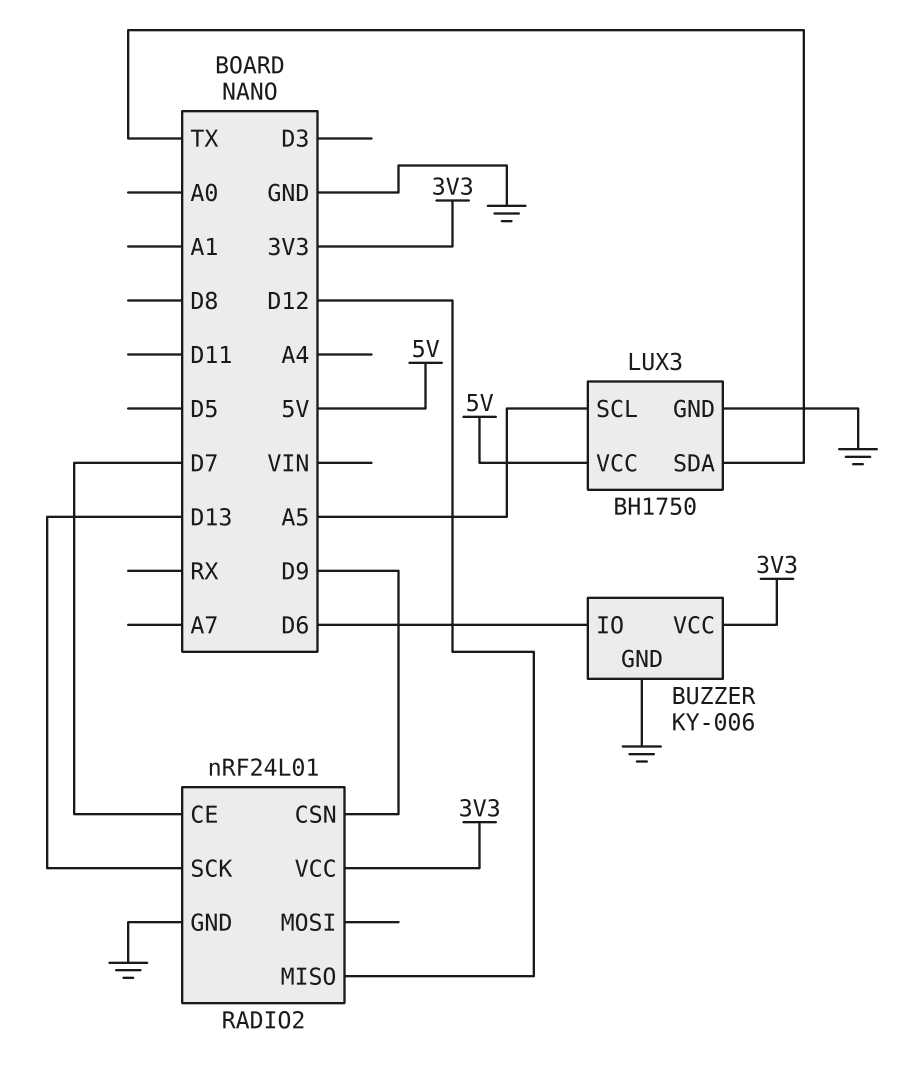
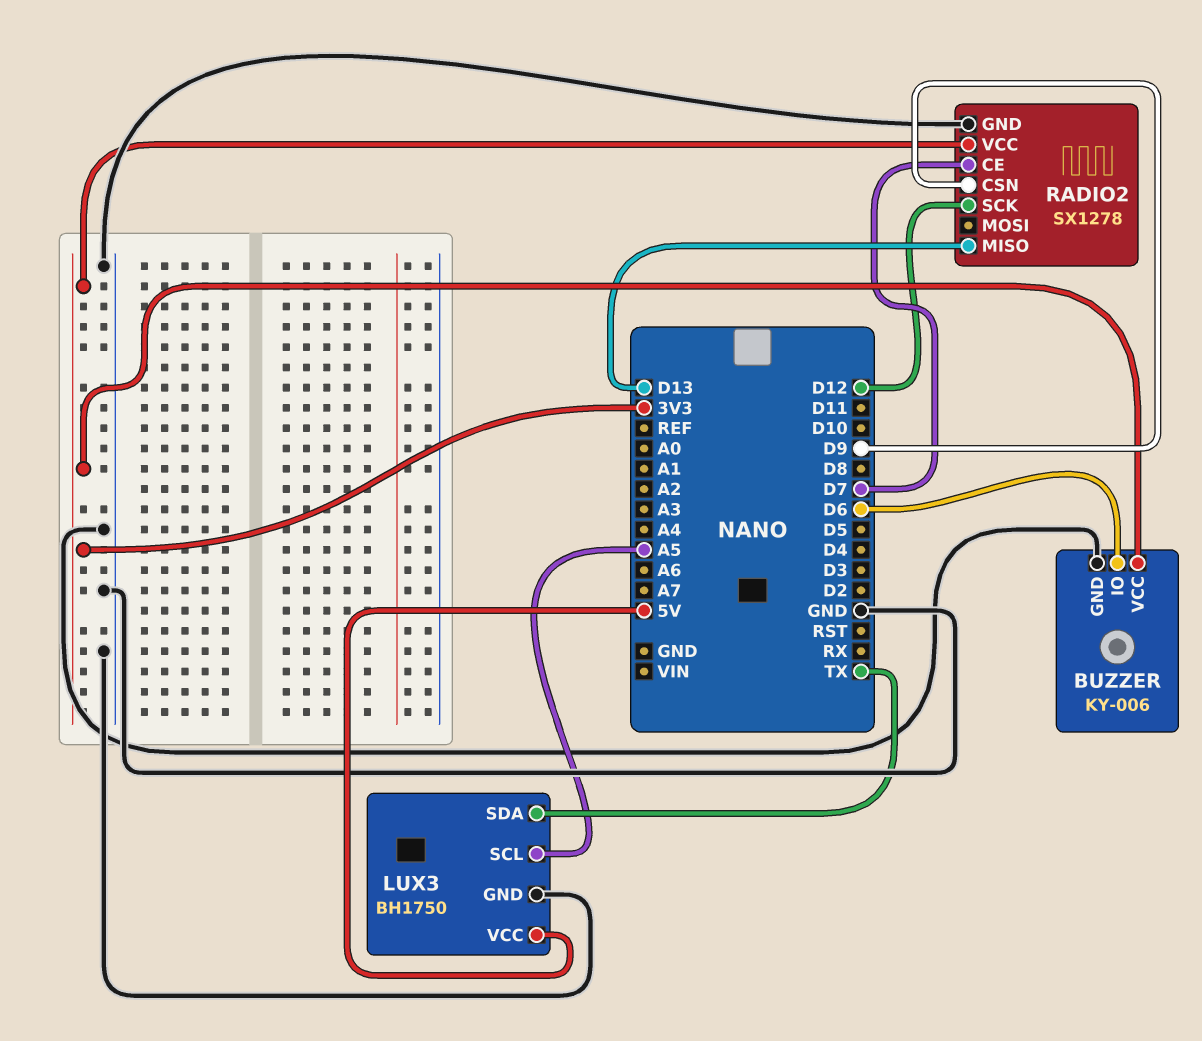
RADIO2: nRF24L01 -> SX1278
RADIO2 pin MISO: D12 -> D13
RADIO2 pin SCK: D13 -> D12

